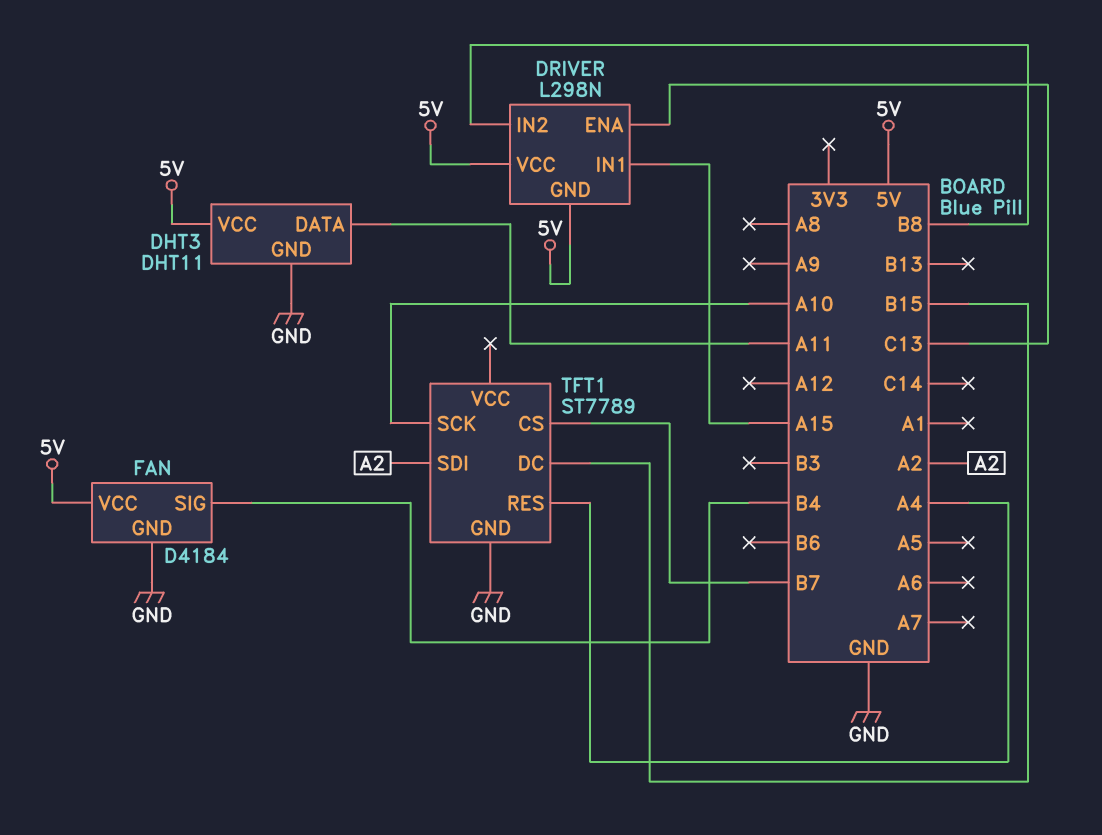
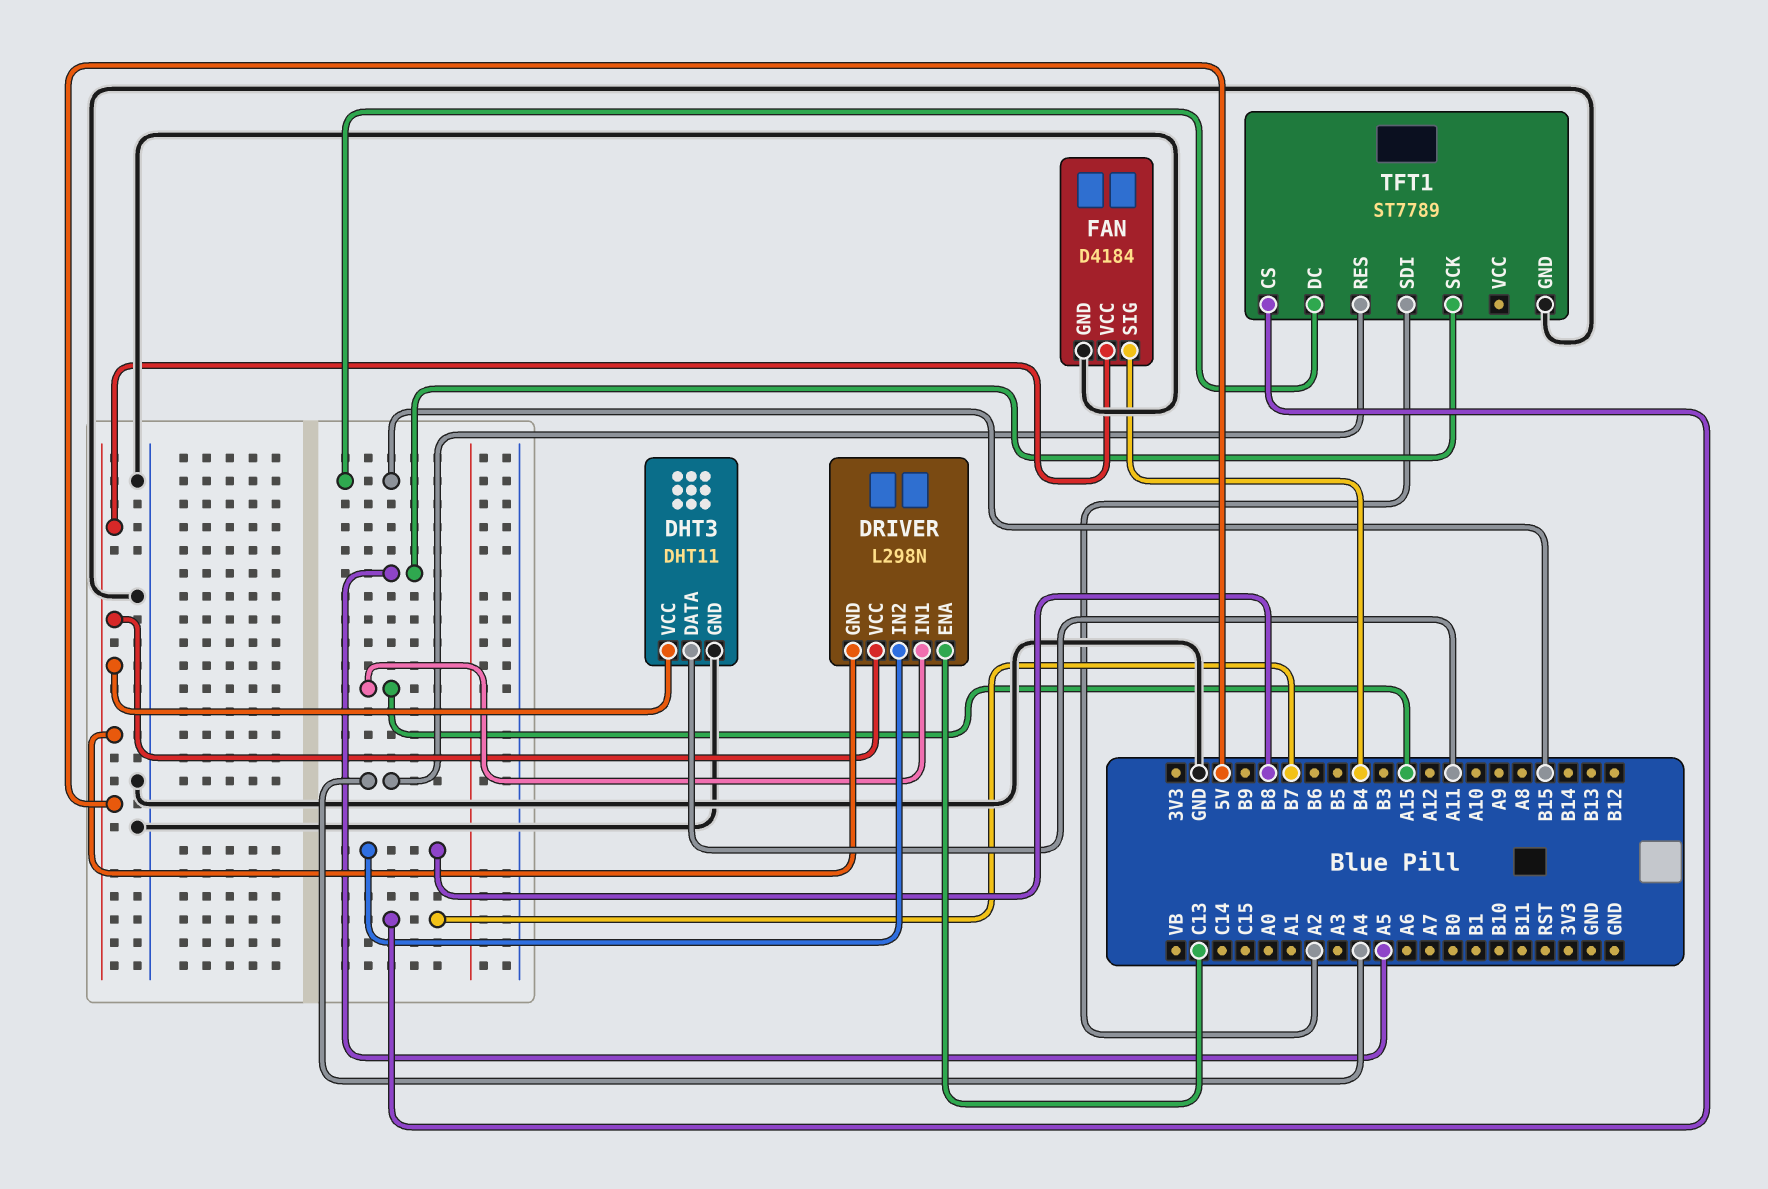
TFT1 pin SCK: A10 -> A5

